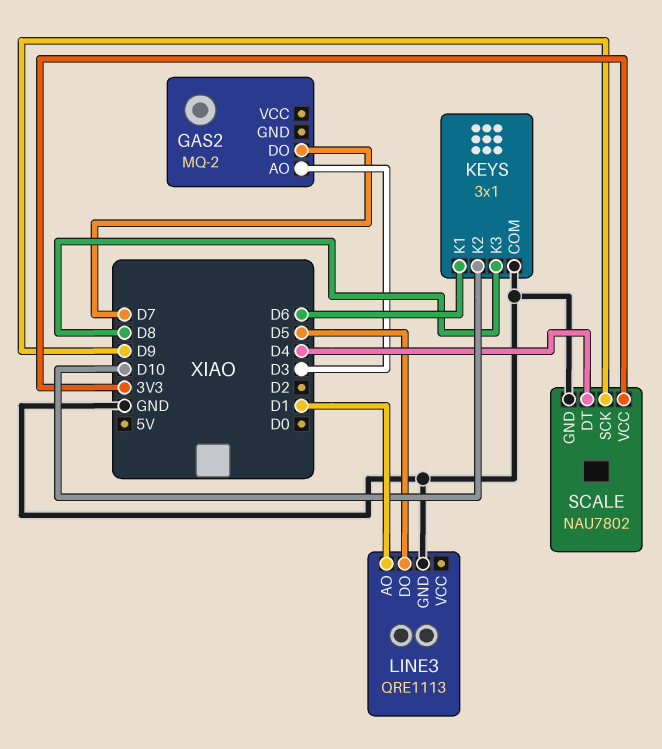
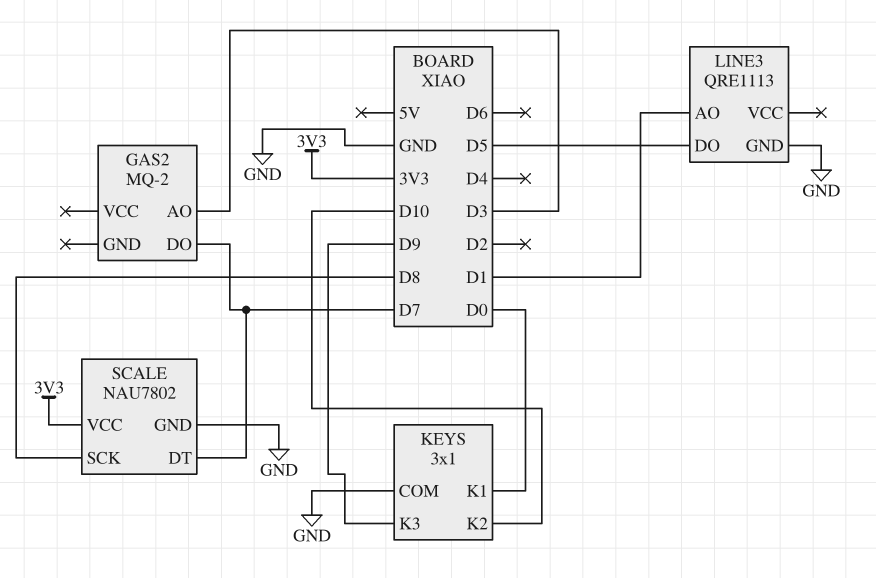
KEYS pin K1: D6 -> D0
KEYS pin K3: D8 -> D9
SCALE pin DT: D4 -> D7
SCALE pin SCK: D9 -> D8

